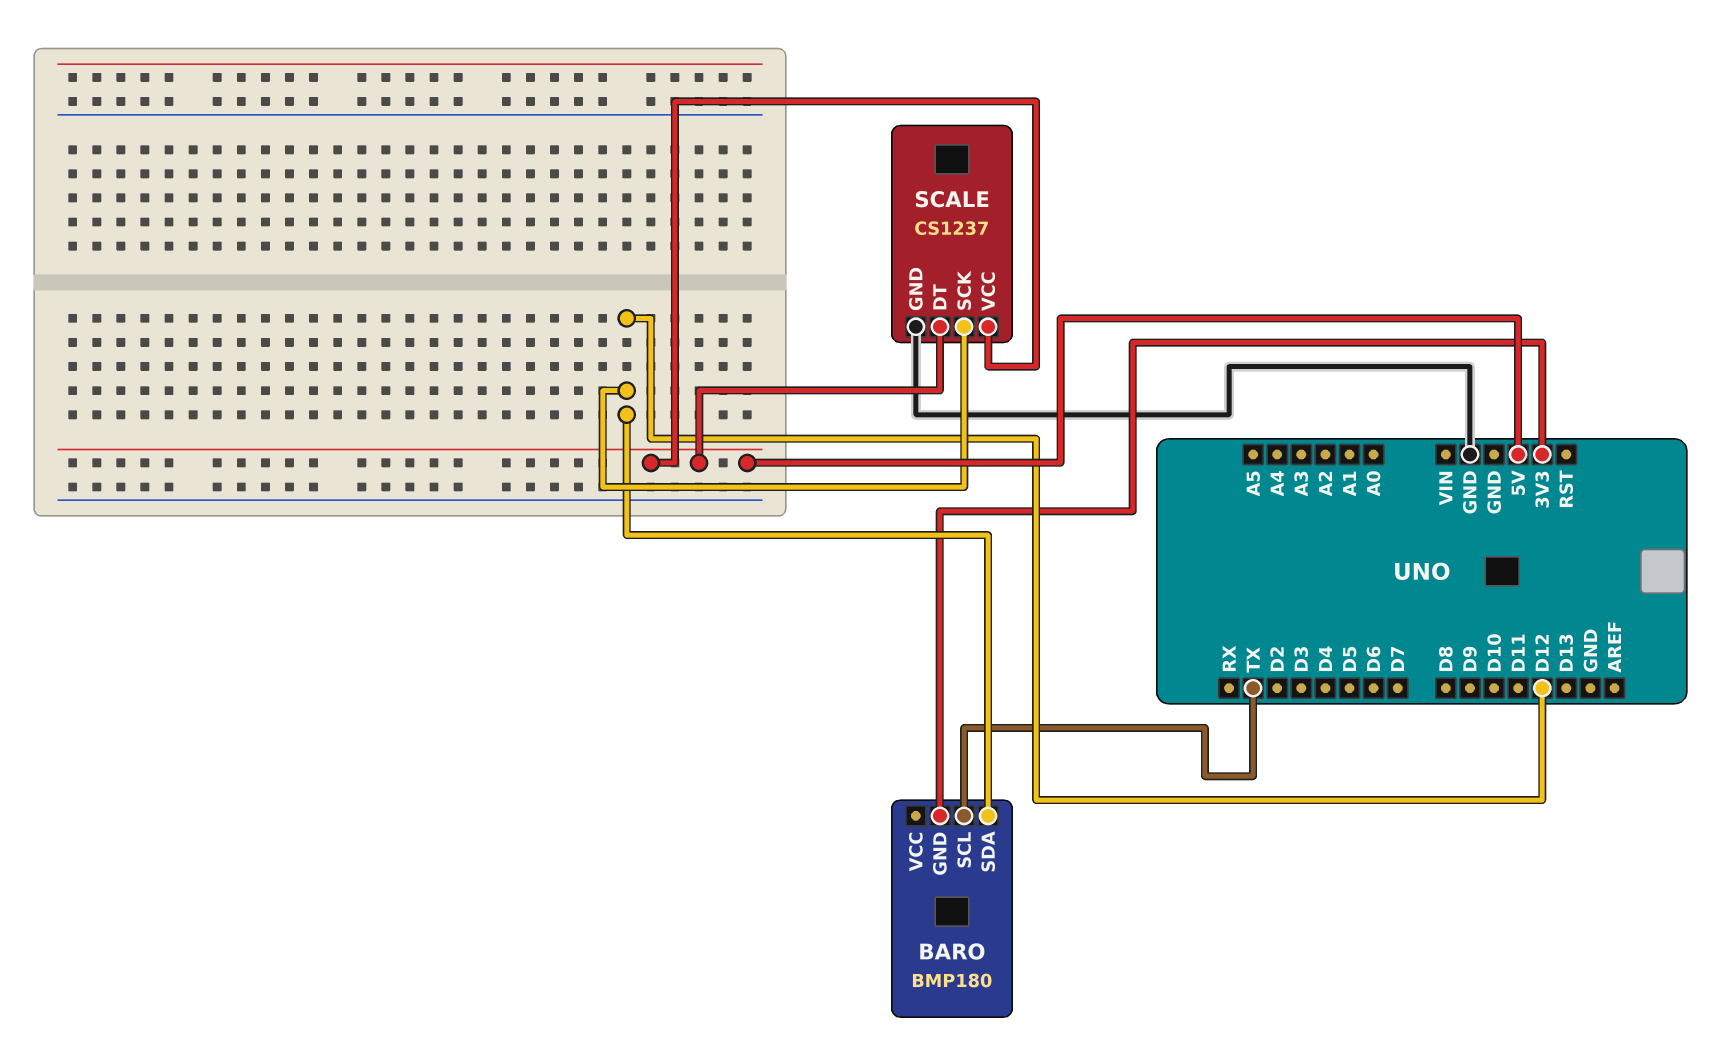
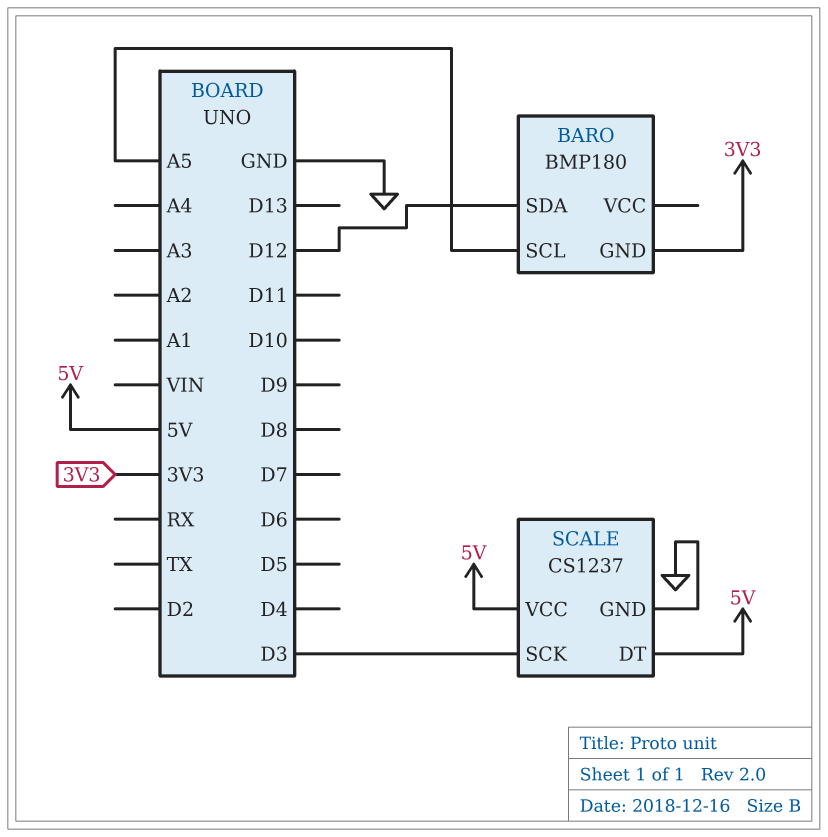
BARO pin SCL: TX -> A5
SCALE pin SCK: D12 -> D3

